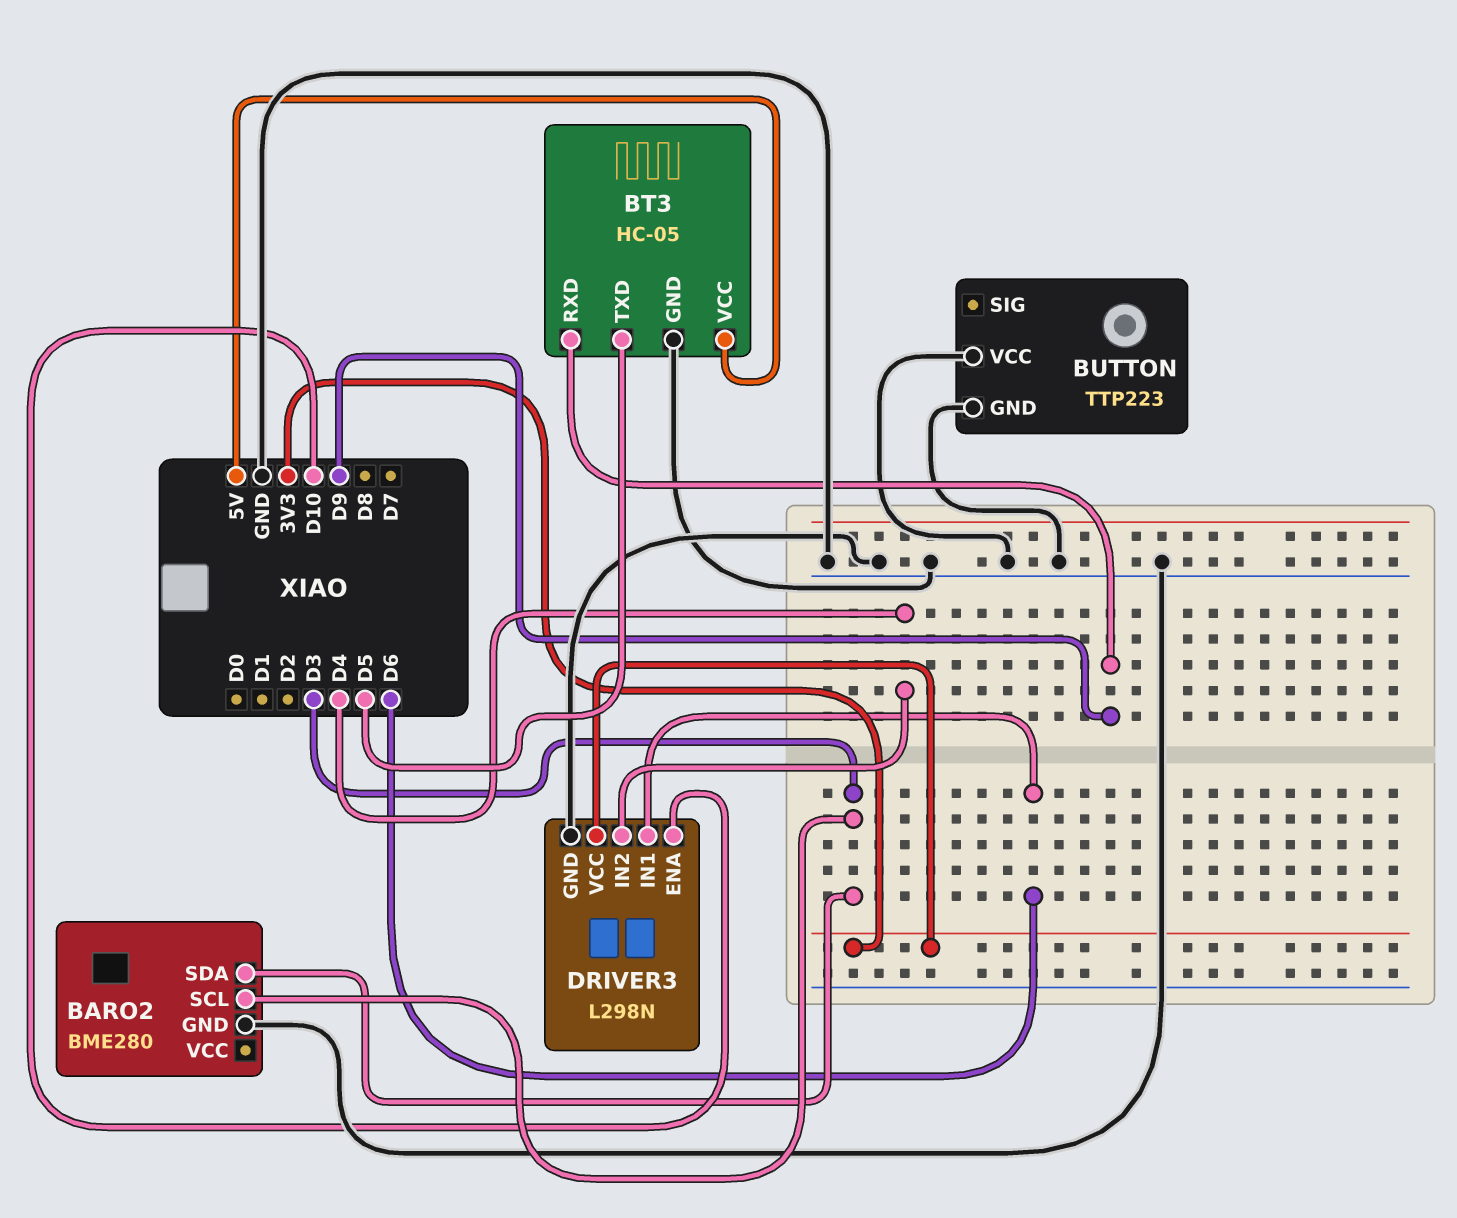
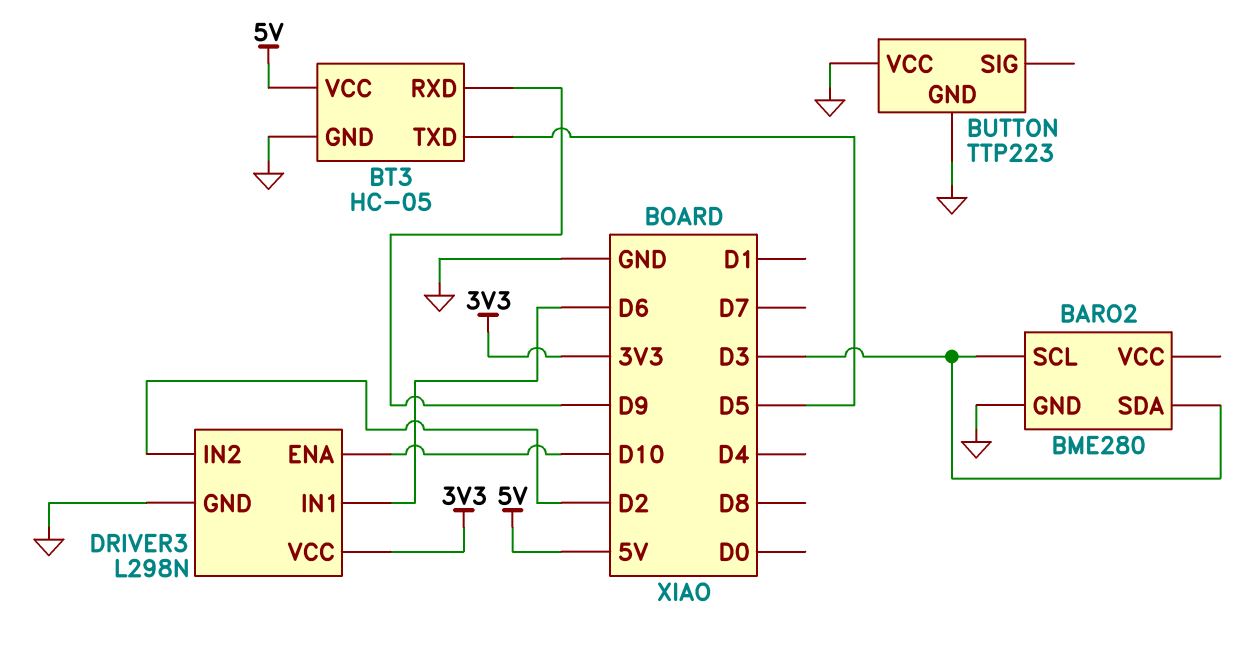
DRIVER3 pin IN2: D4 -> D2

